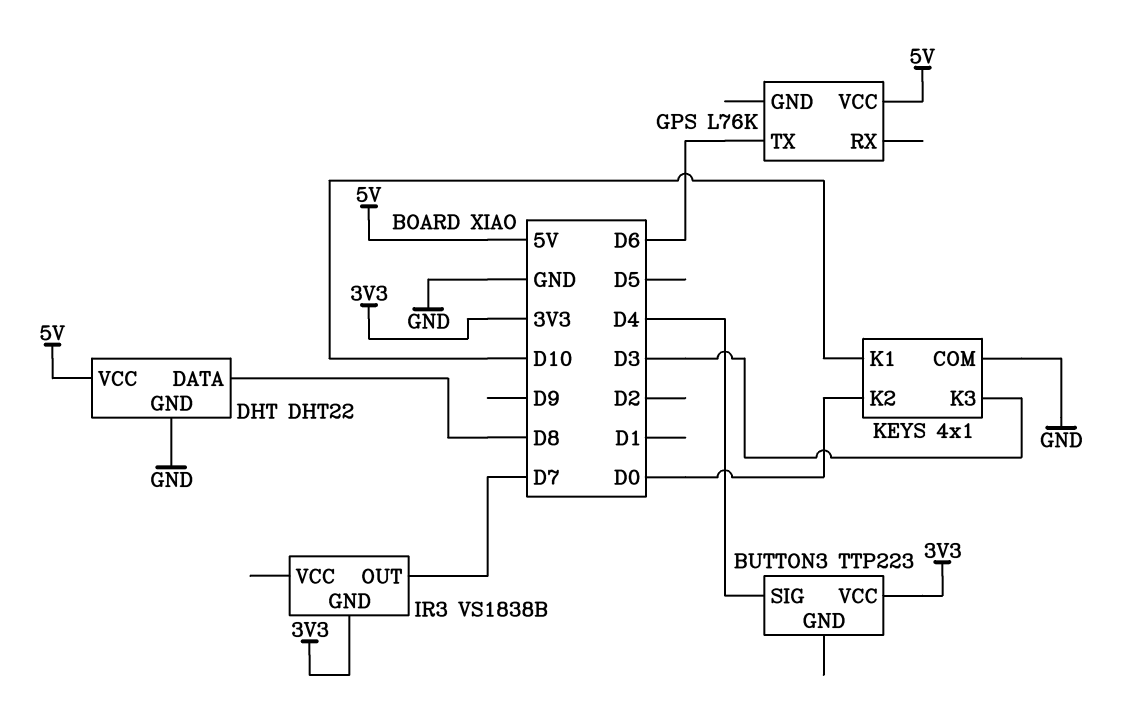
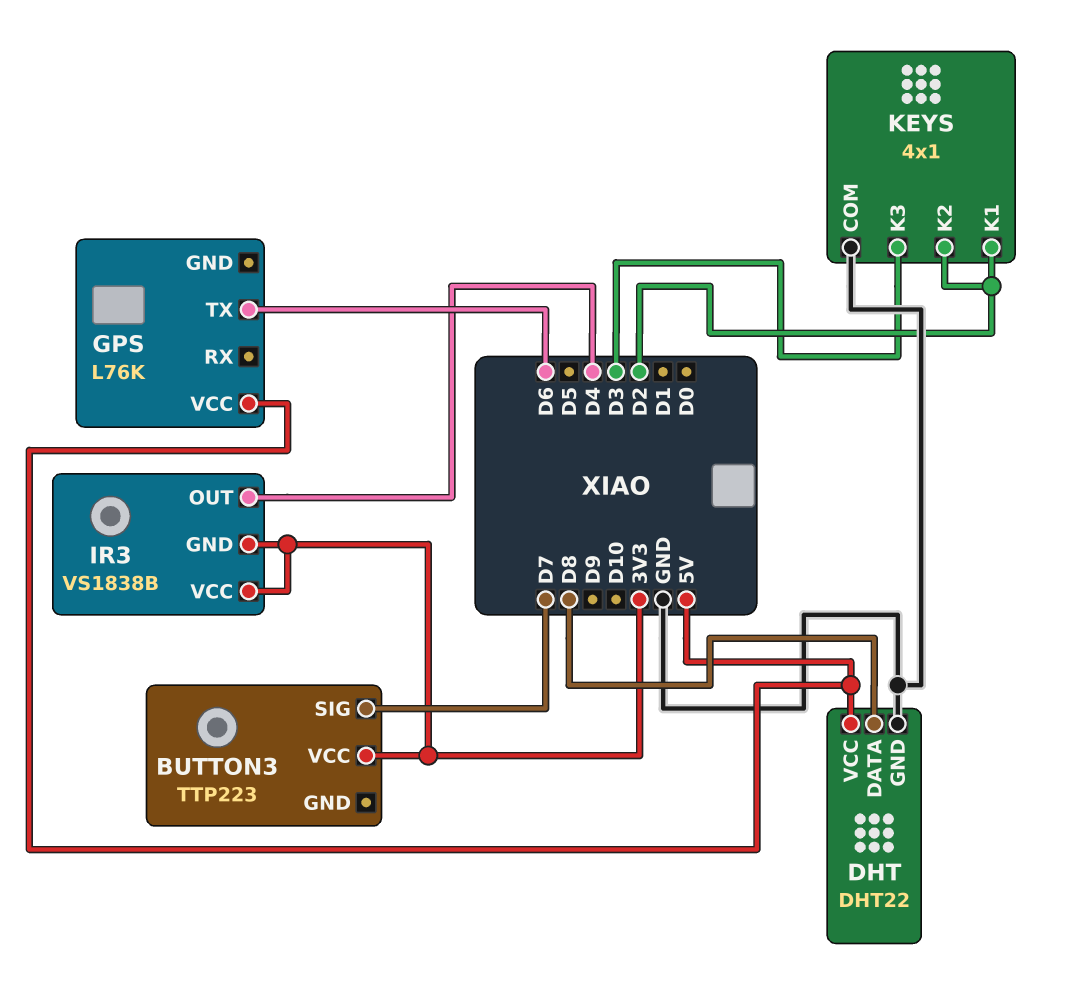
BUTTON3 pin SIG: D4 -> D7
IR3 pin OUT: D7 -> D4
IR3 pin VCC: none -> 3V3
KEYS pin K1: D10 -> D2
KEYS pin K2: D0 -> D2

